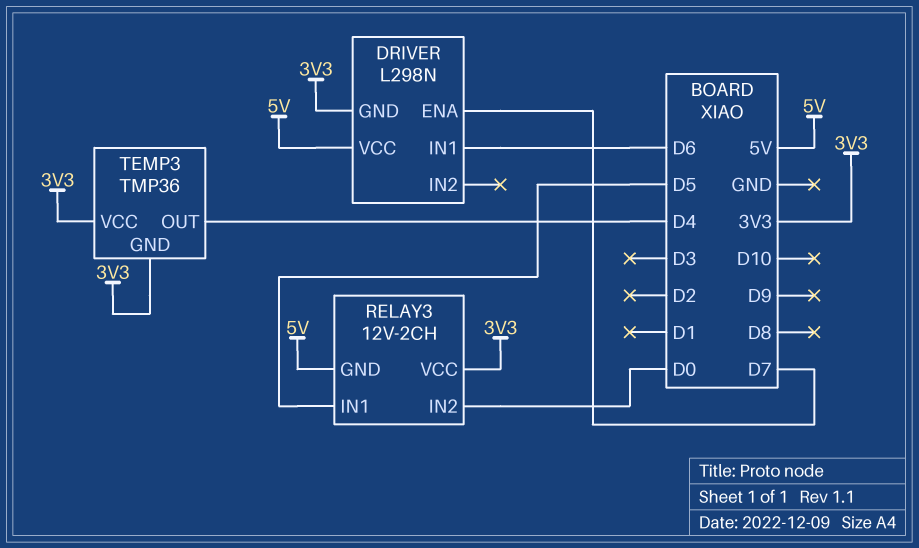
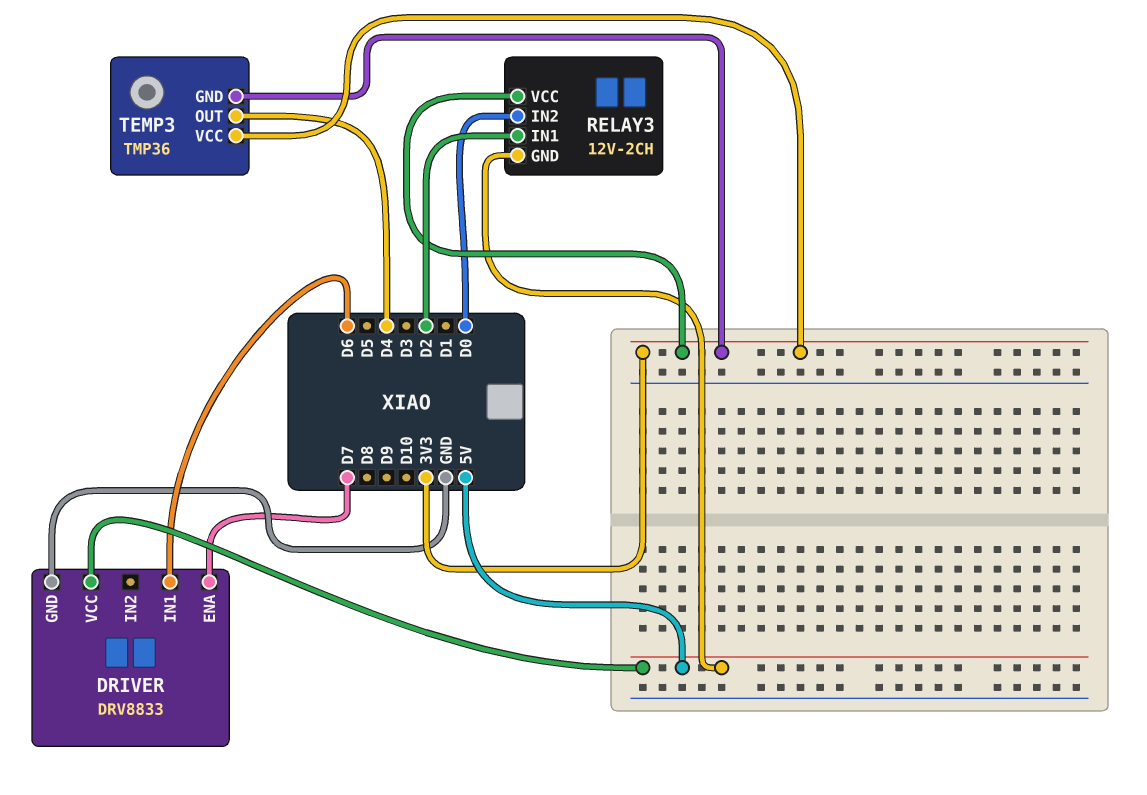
DRIVER: L298N -> DRV8833
DRIVER pin GND: 3V3 -> GND
RELAY3 pin IN1: D5 -> D2

